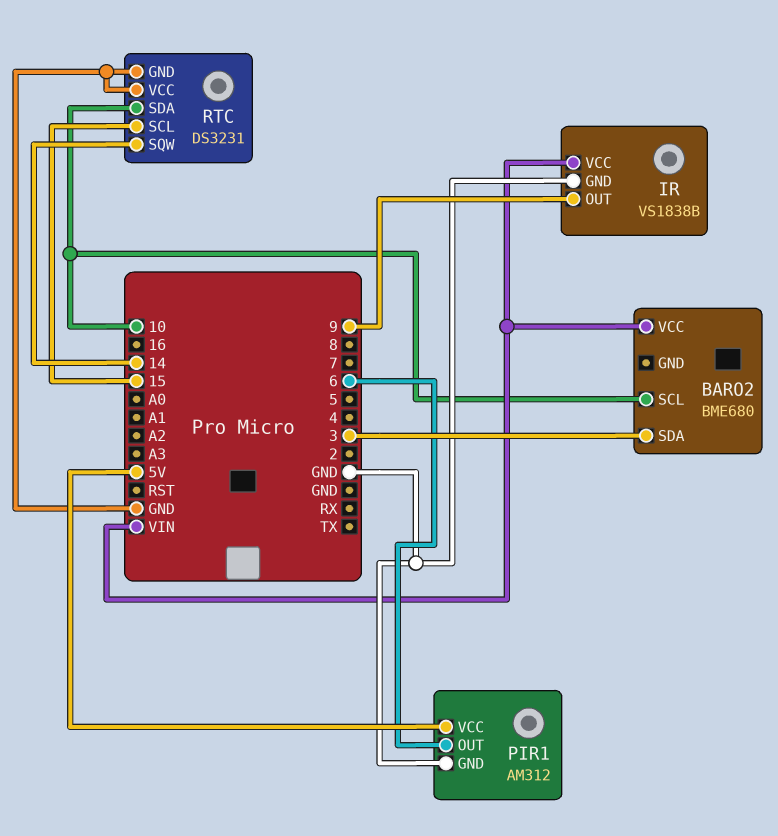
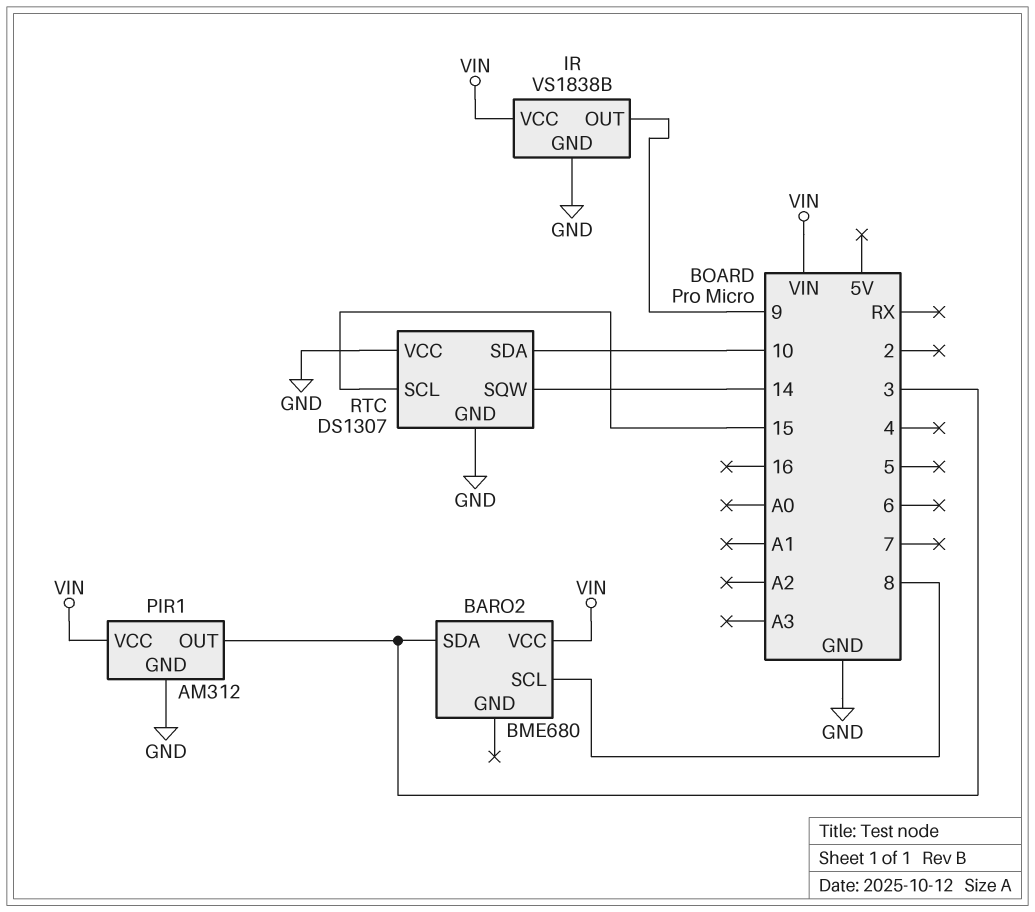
BARO2 pin SCL: 10 -> 8
PIR1 pin OUT: 6 -> 3
PIR1 pin VCC: 5V -> VIN
RTC: DS3231 -> DS1307

